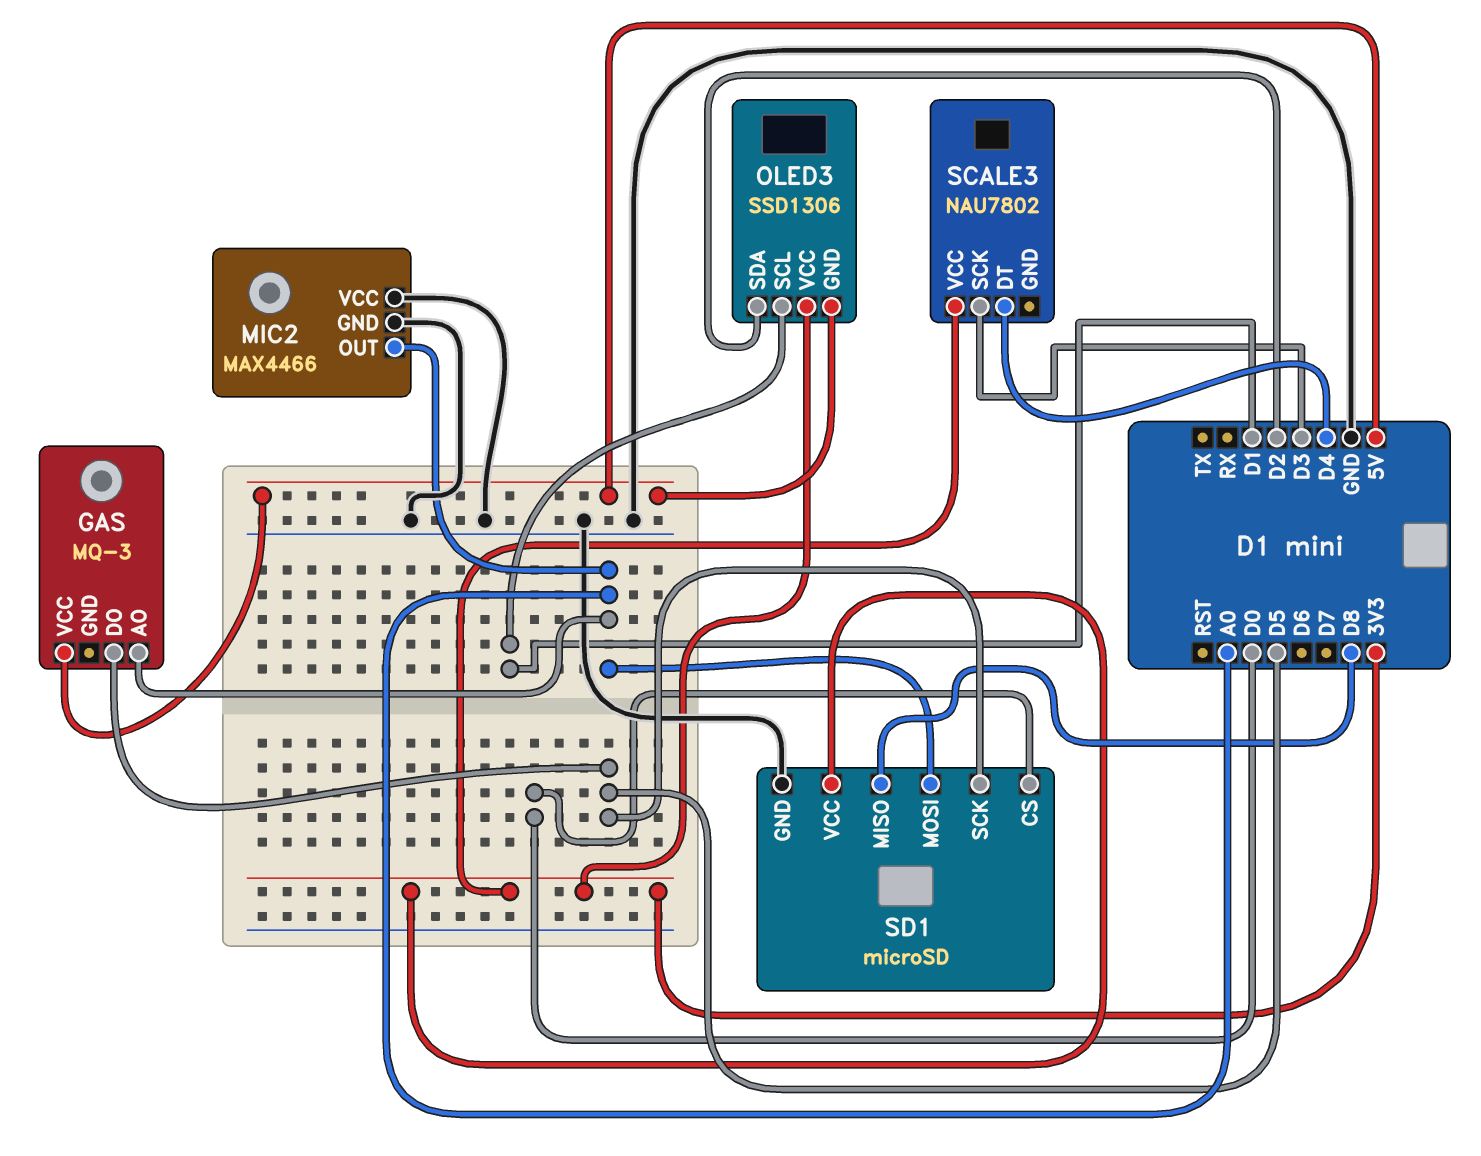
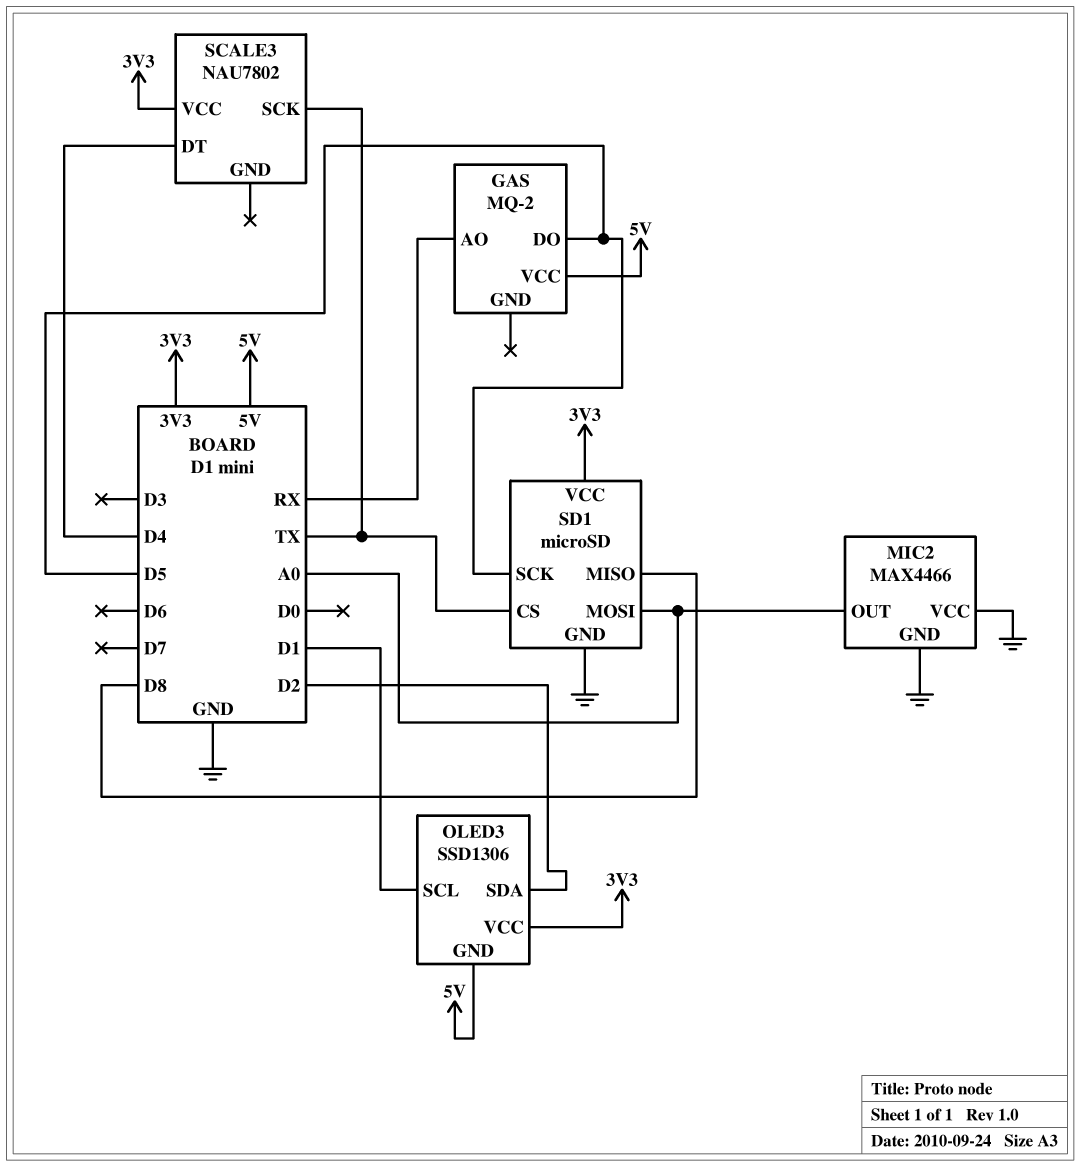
GAS: MQ-3 -> MQ-2
GAS pin AO: A0 -> RX
SCALE3 pin SCK: D3 -> TX
SD1 pin CS: D0 -> TX

